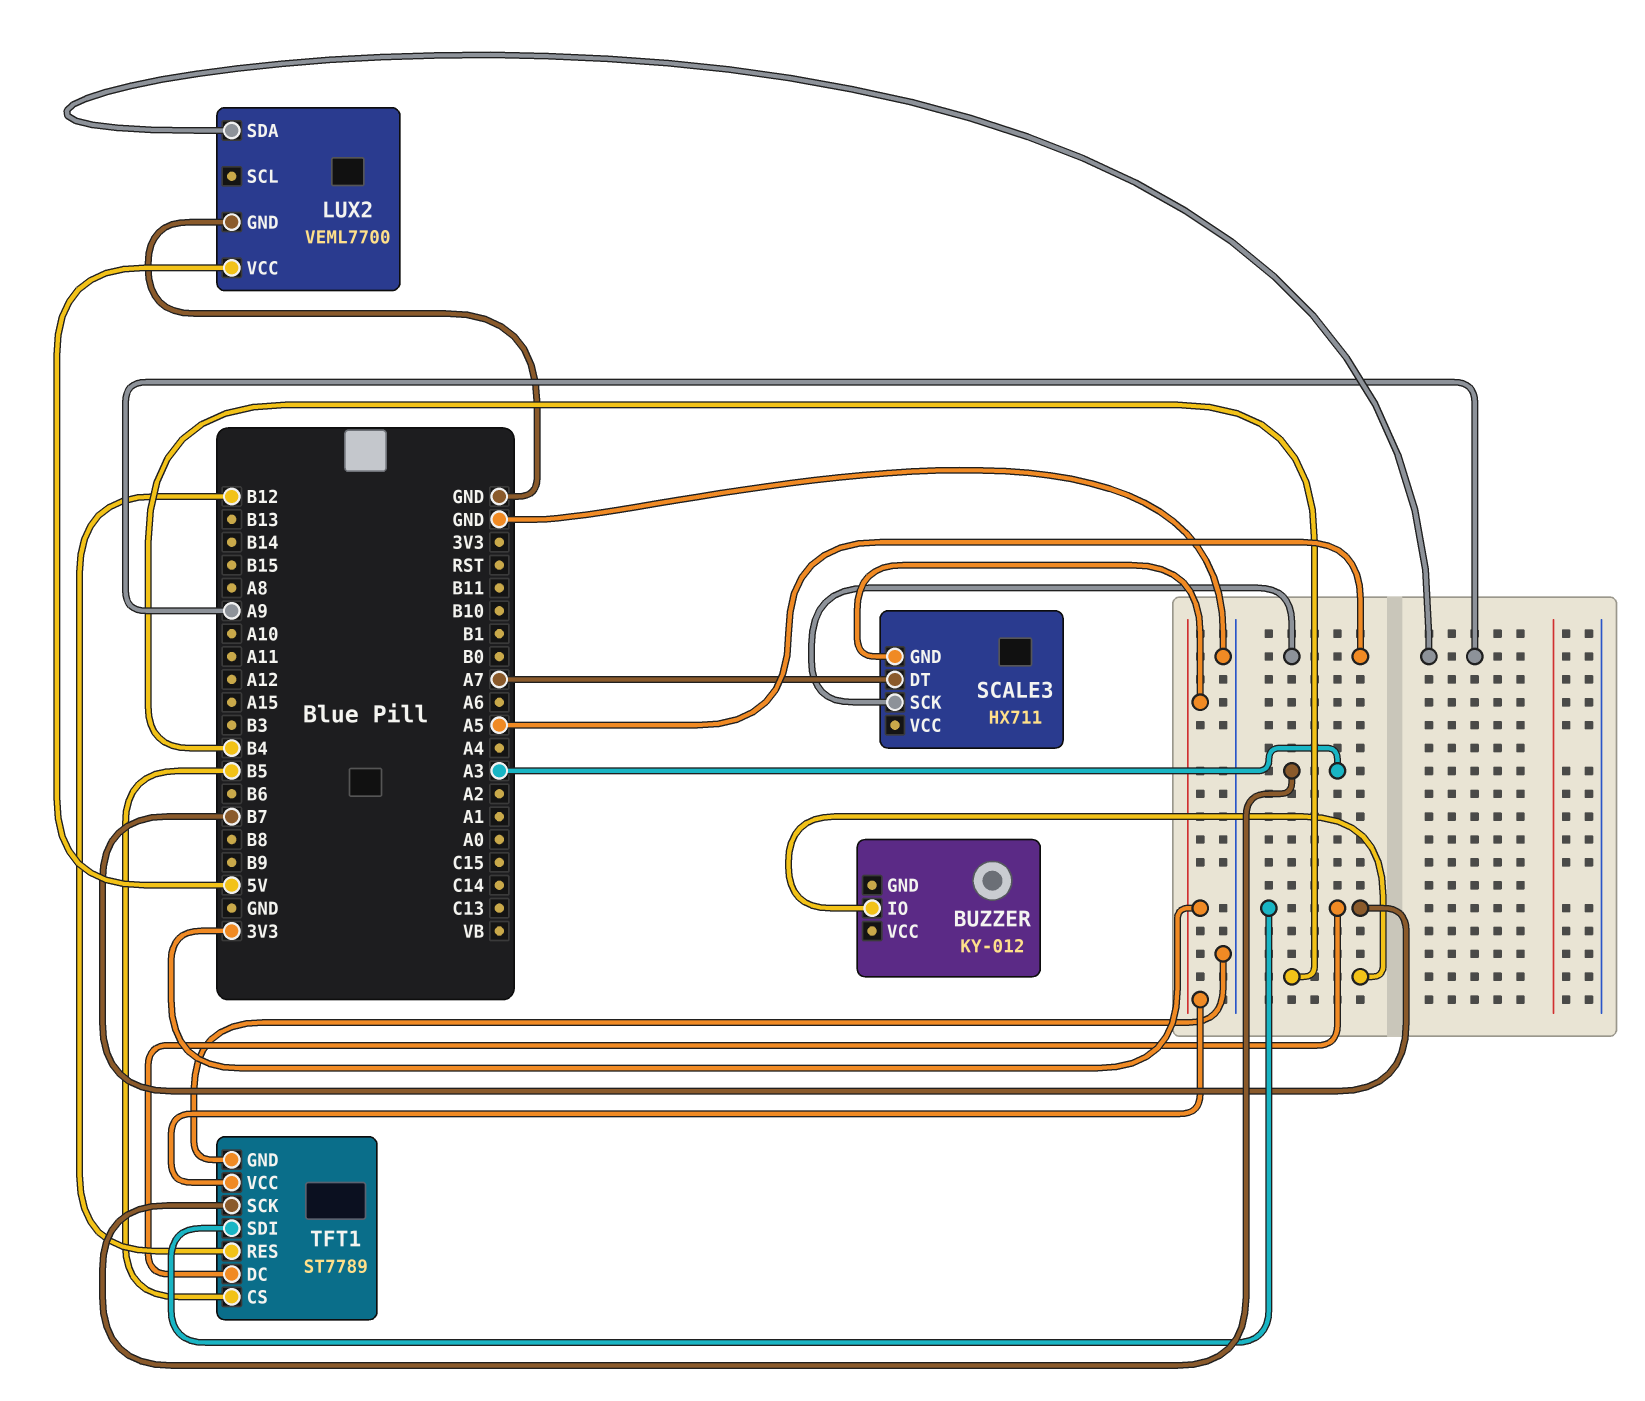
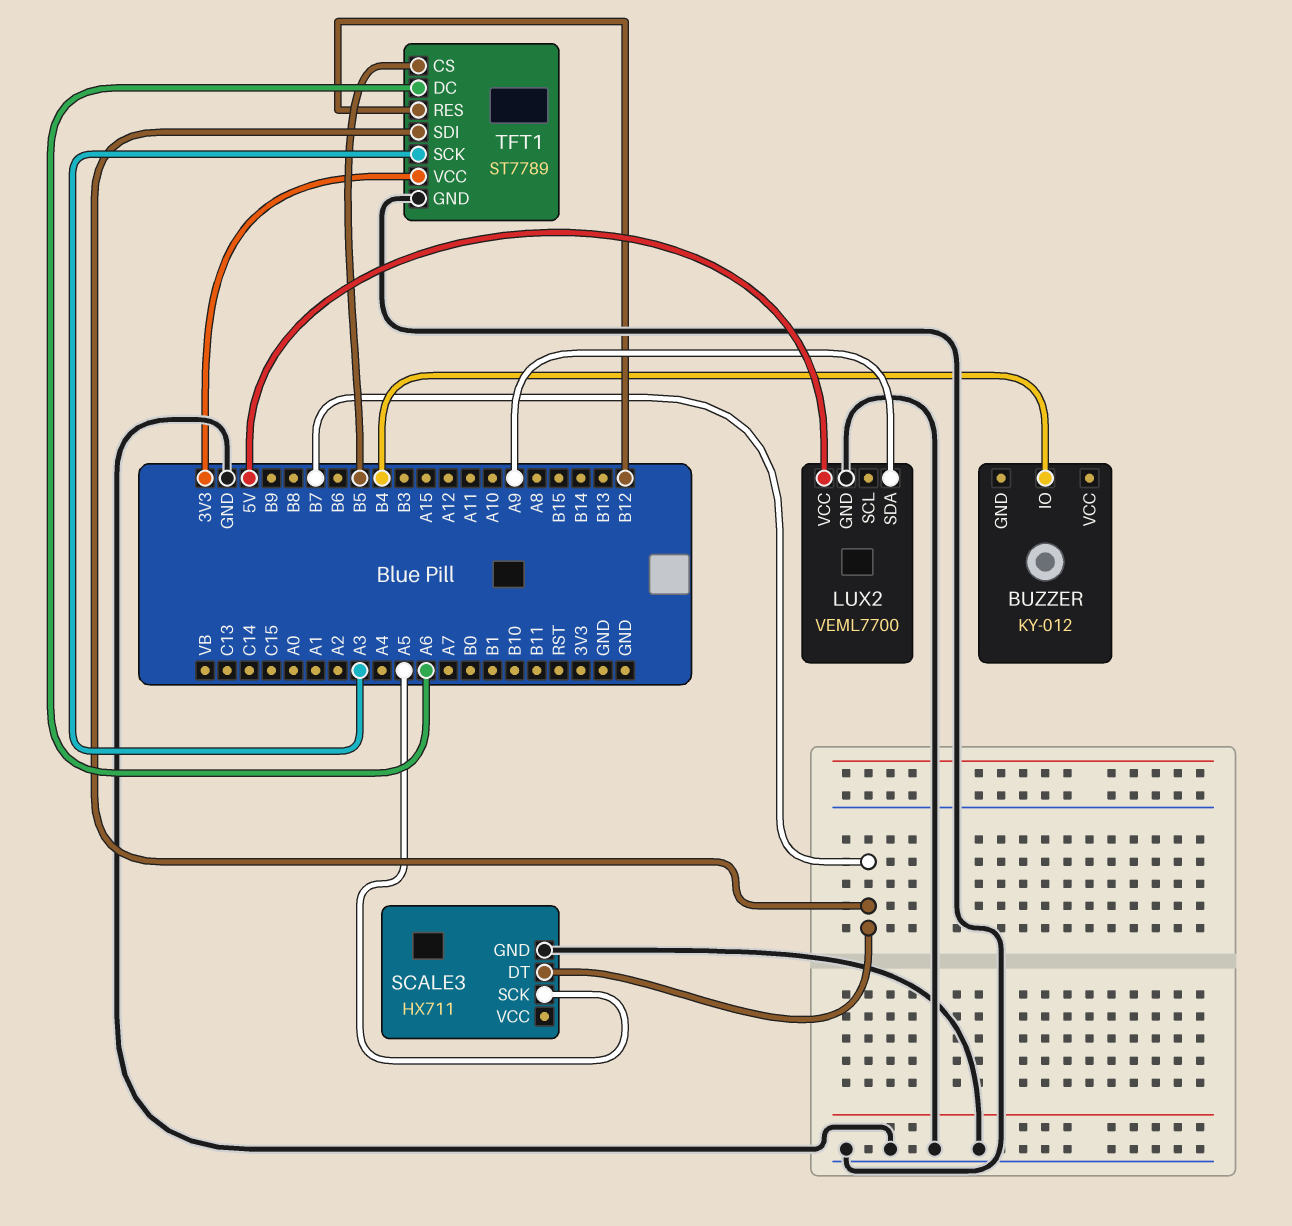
SCALE3 pin DT: A7 -> B7
SCALE3 pin GND: 3V3 -> GND
TFT1 pin DC: B7 -> A6

